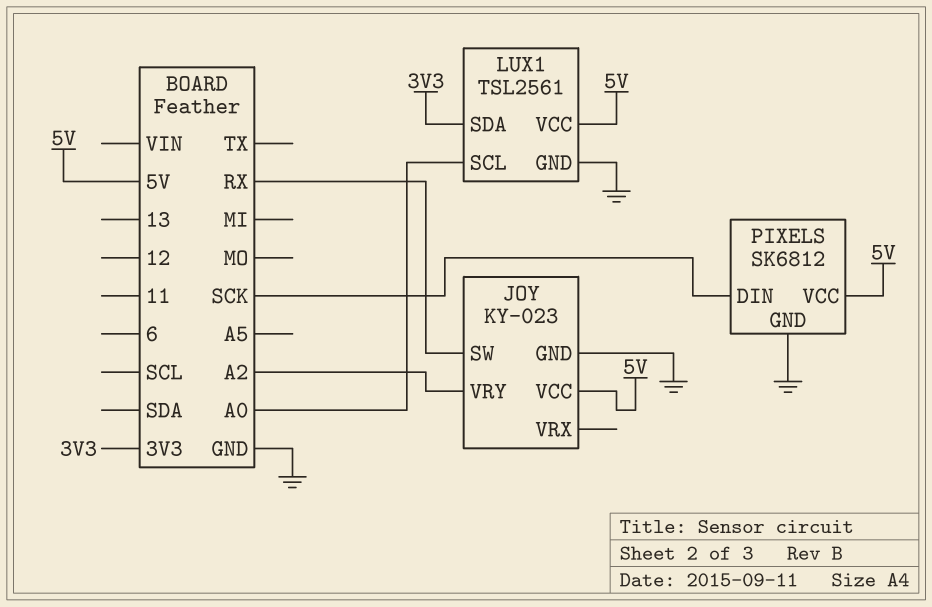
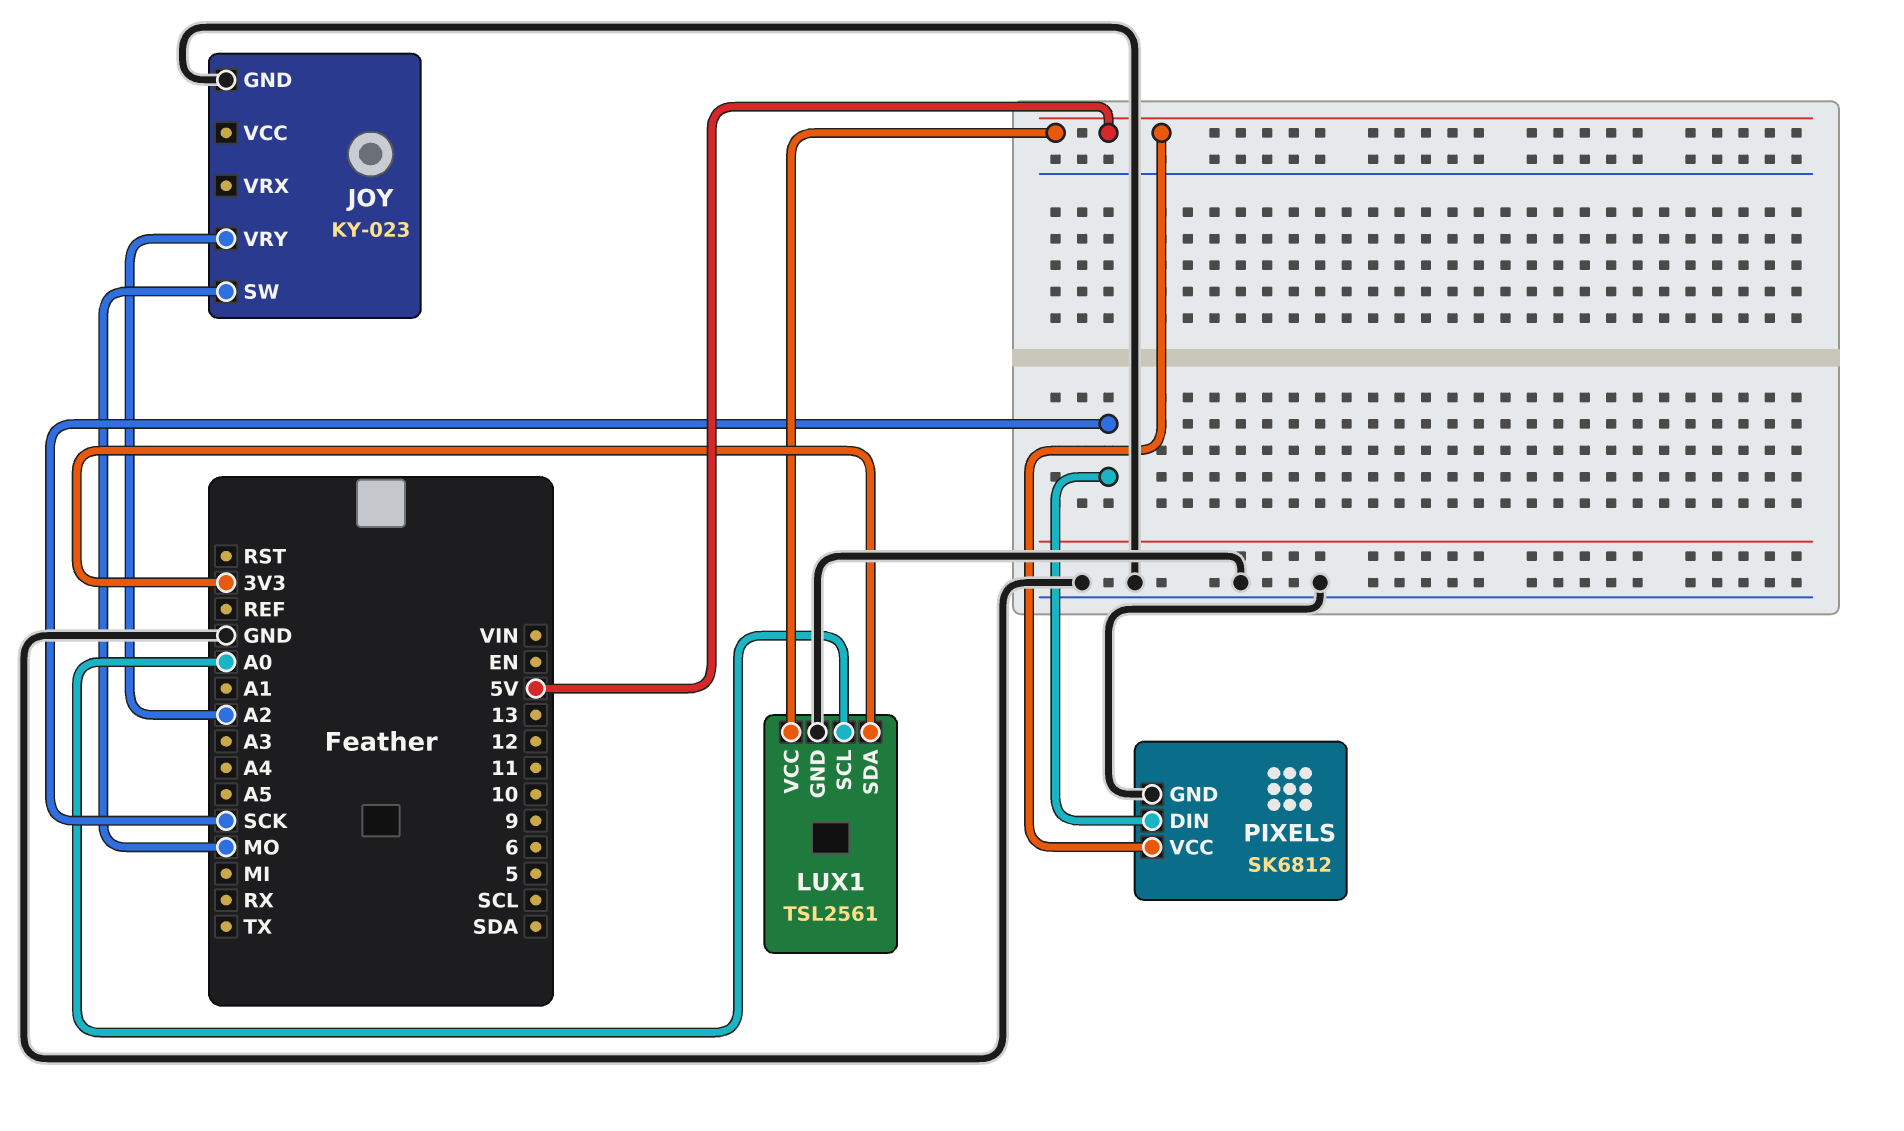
JOY pin SW: RX -> MO
JOY pin VCC: 5V -> none

